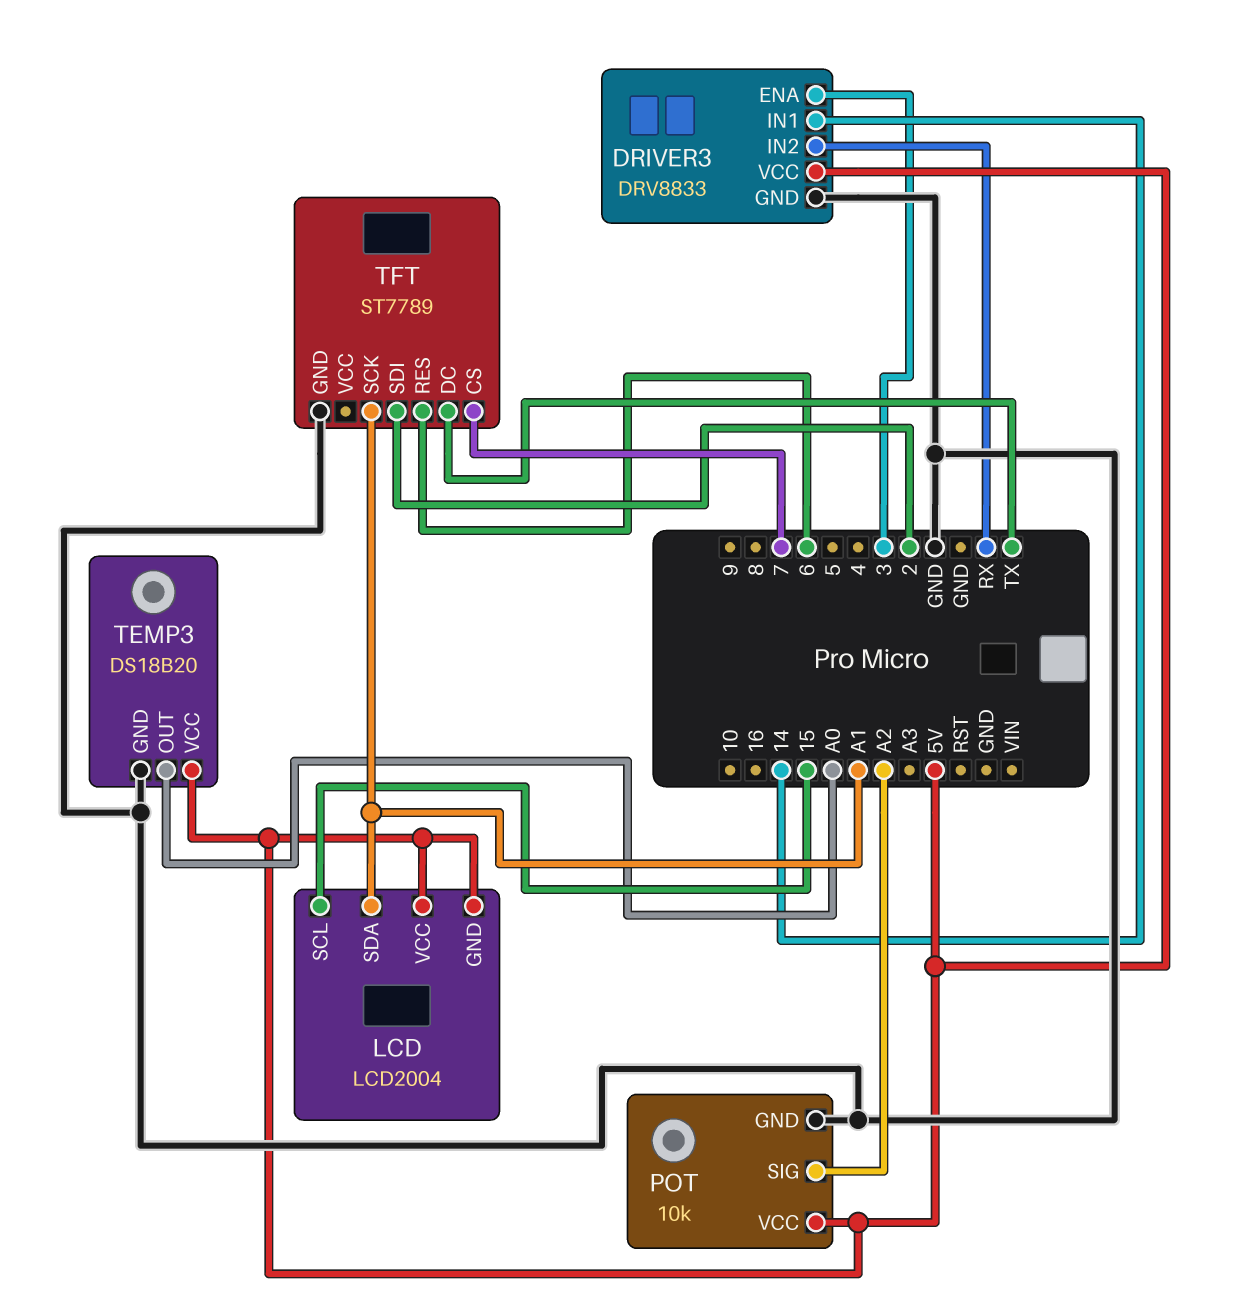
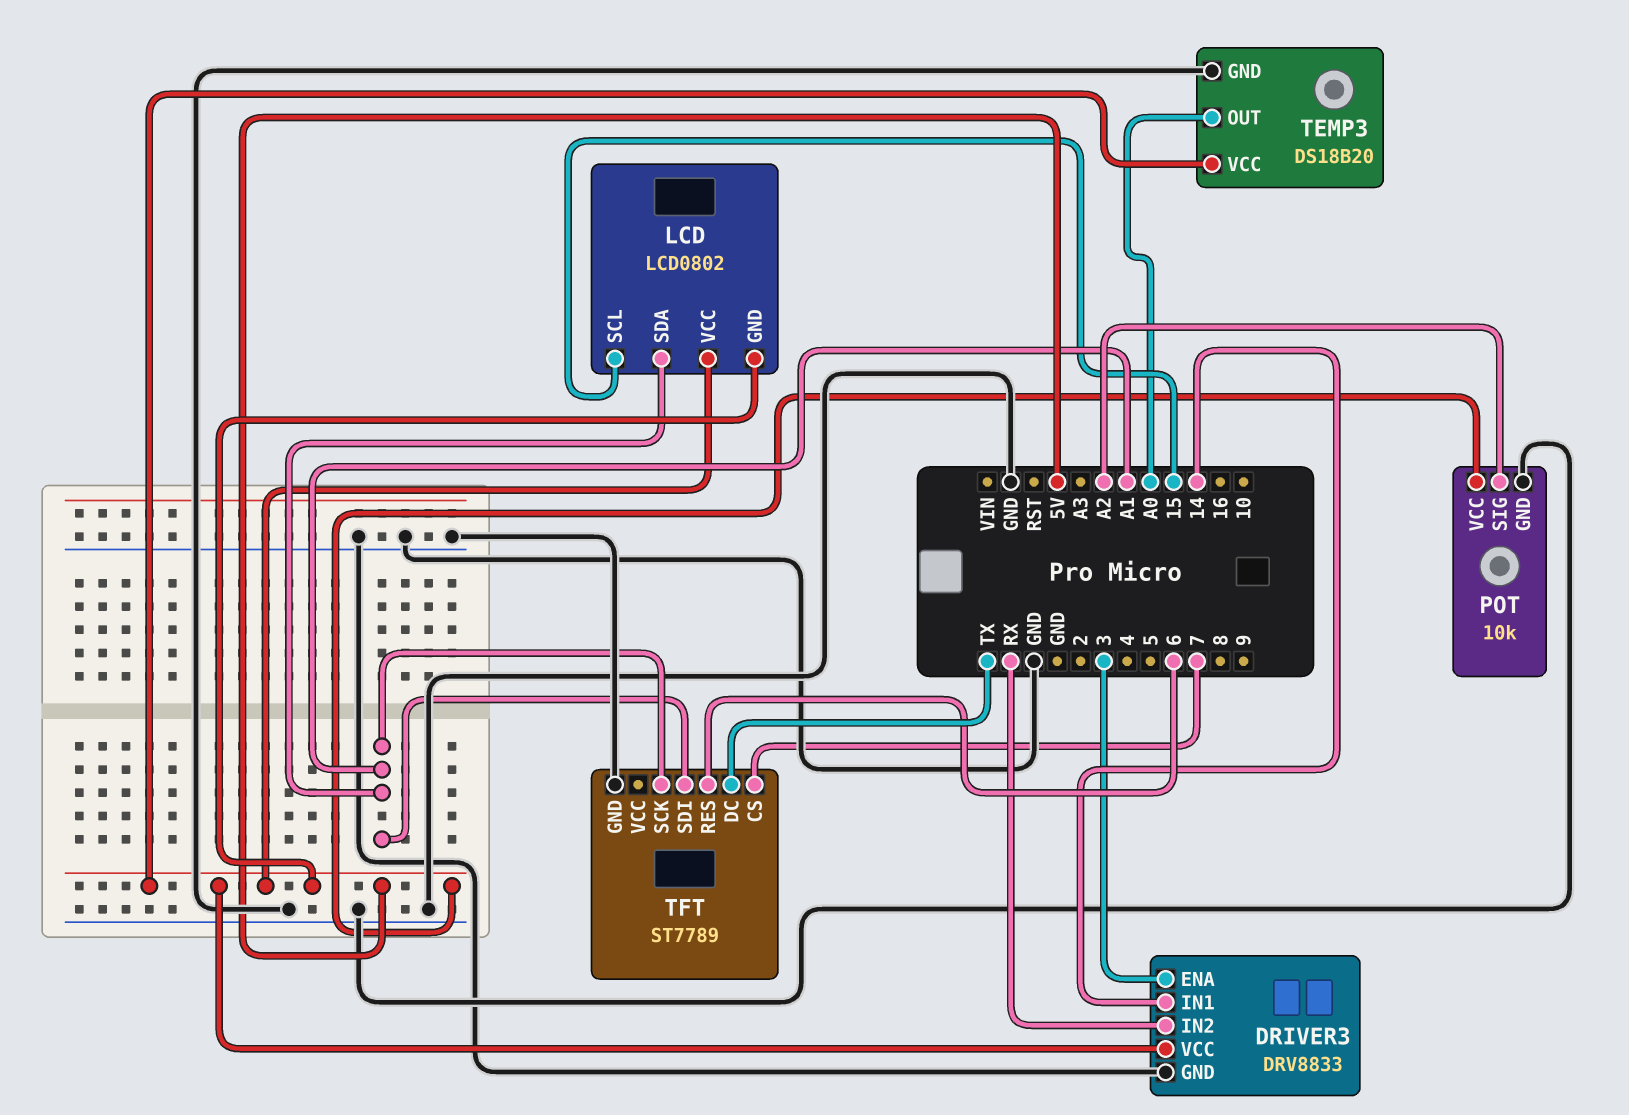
LCD: LCD2004 -> LCD0802
TFT pin SDI: 2 -> A1

